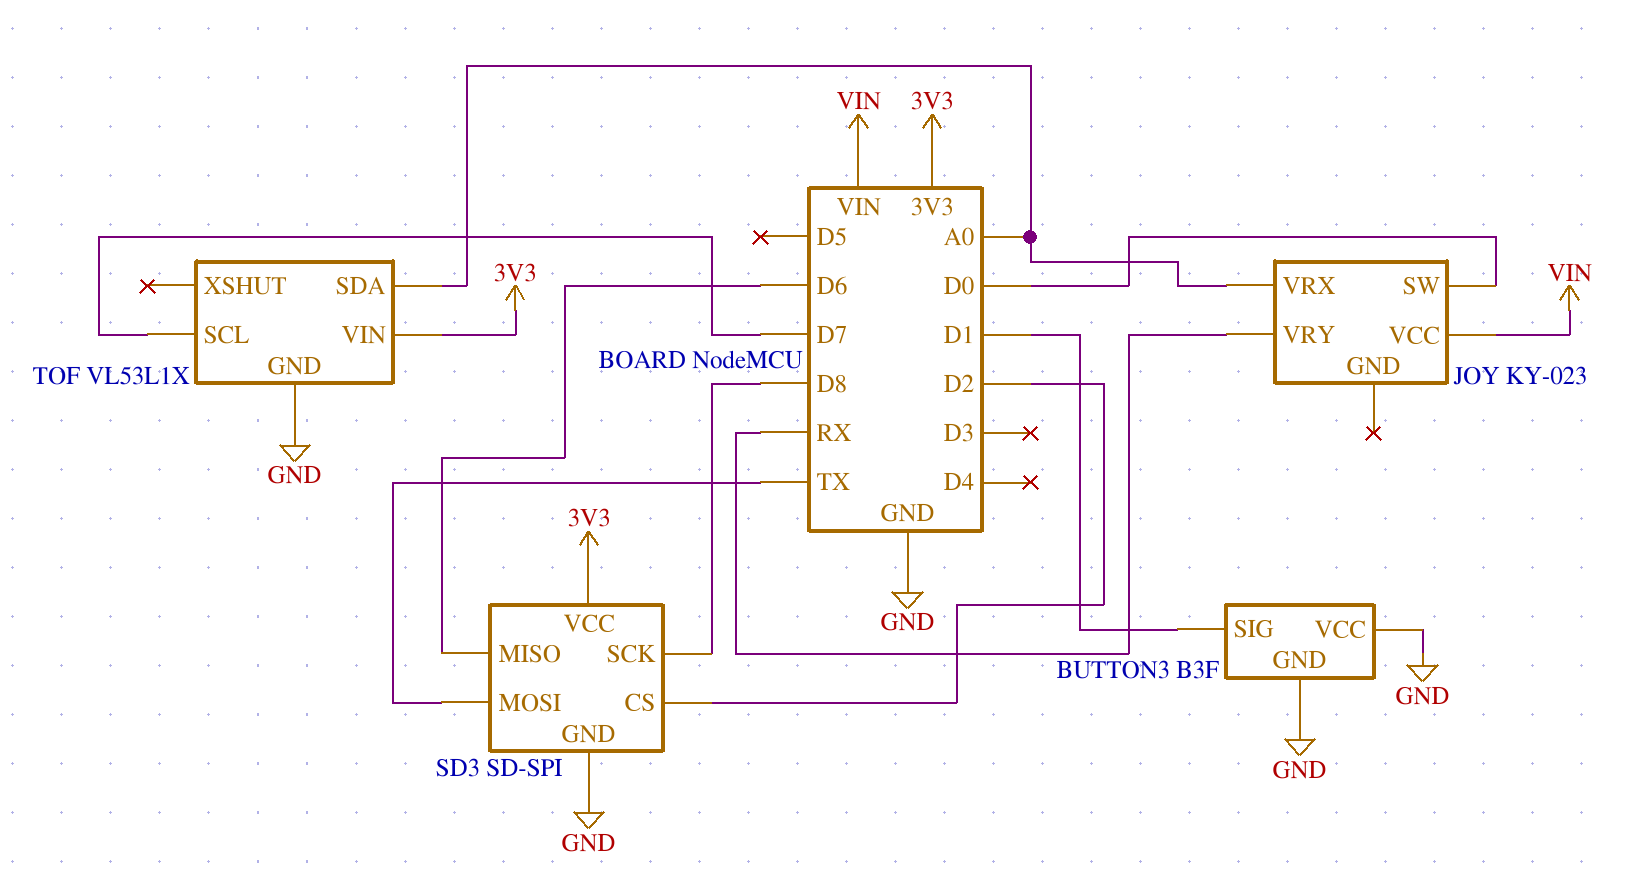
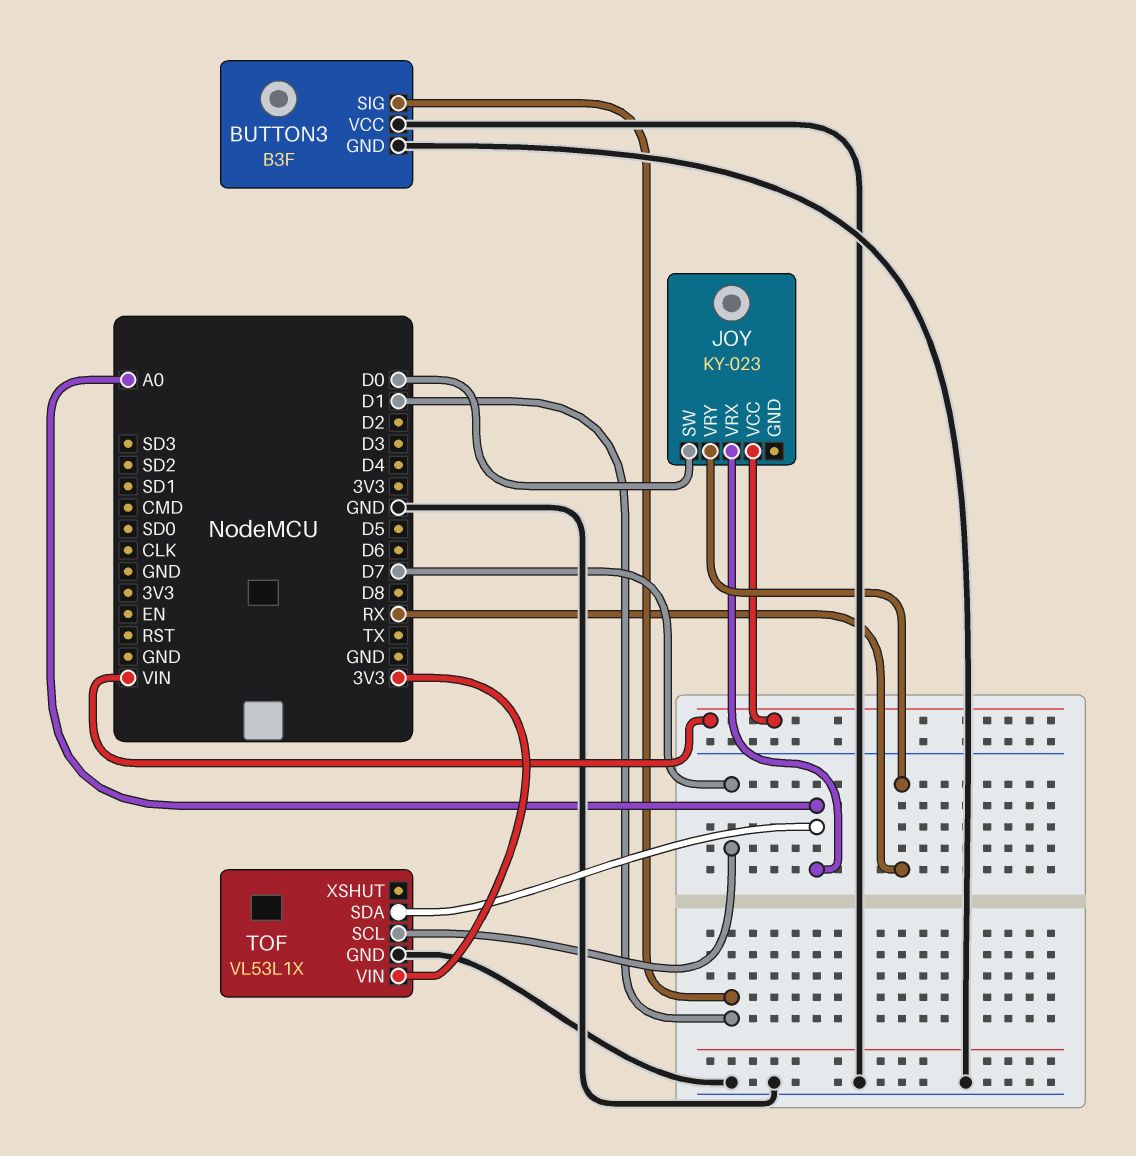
SD3: SD-SPI -> none
SD3 pin CS: D2 -> none
SD3 pin GND: GND -> none
SD3 pin MISO: D6 -> none
SD3 pin MOSI: TX -> none
SD3 pin SCK: D8 -> none
SD3 pin VCC: 3V3 -> none

